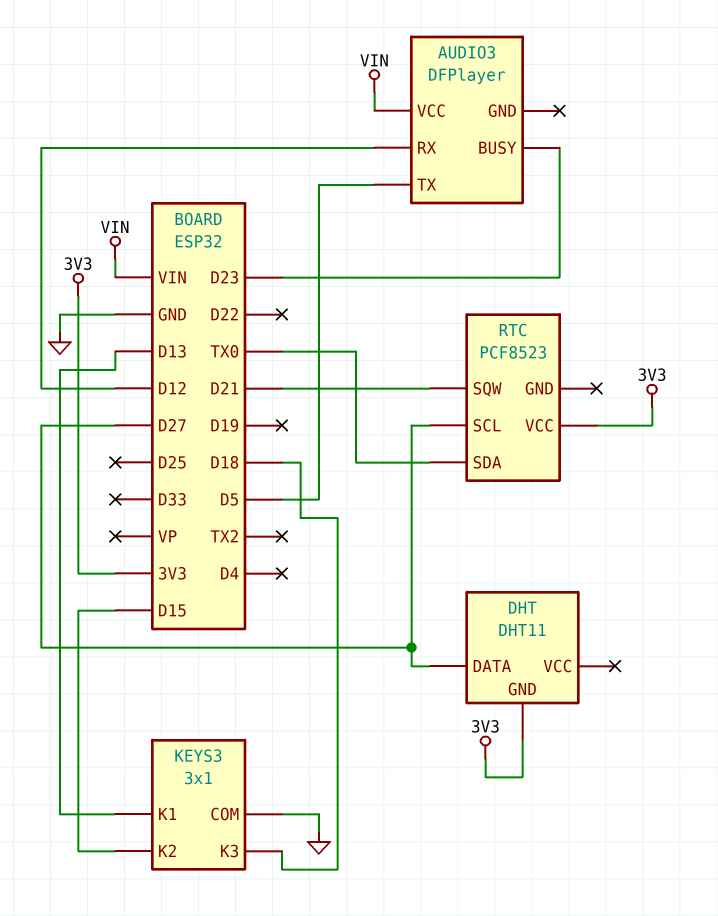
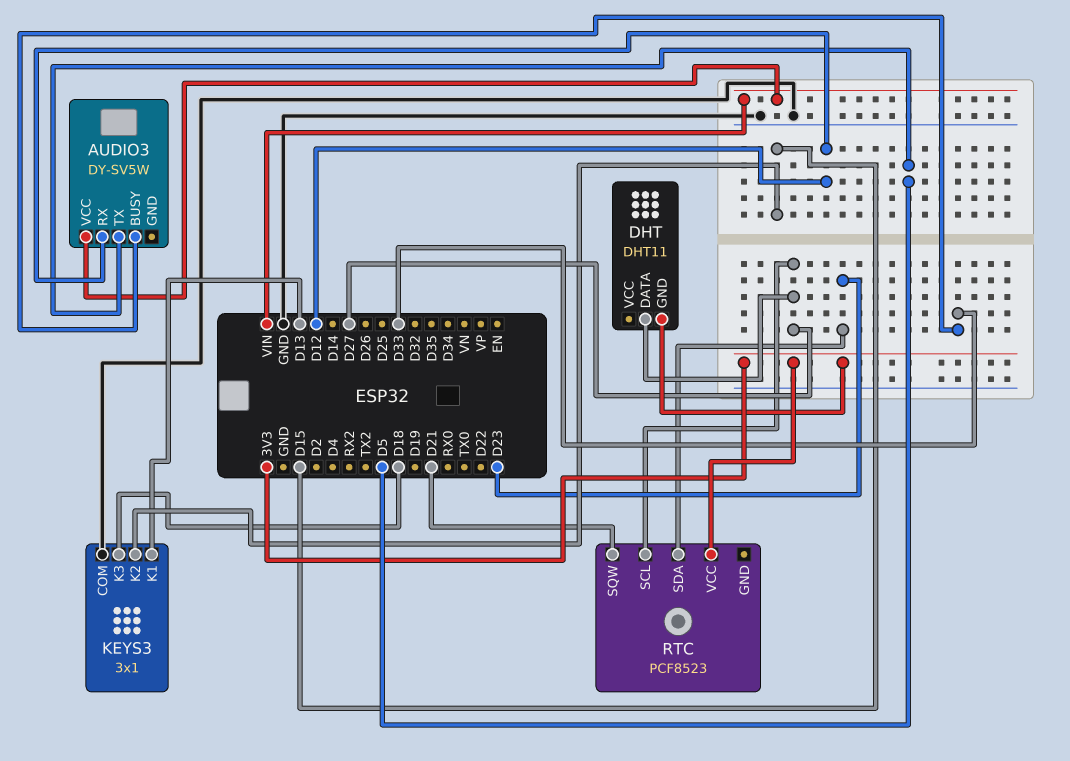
AUDIO3: DFPlayer -> DY-SV5W
AUDIO3 pin BUSY: D23 -> D33
RTC pin SDA: TX0 -> D23

